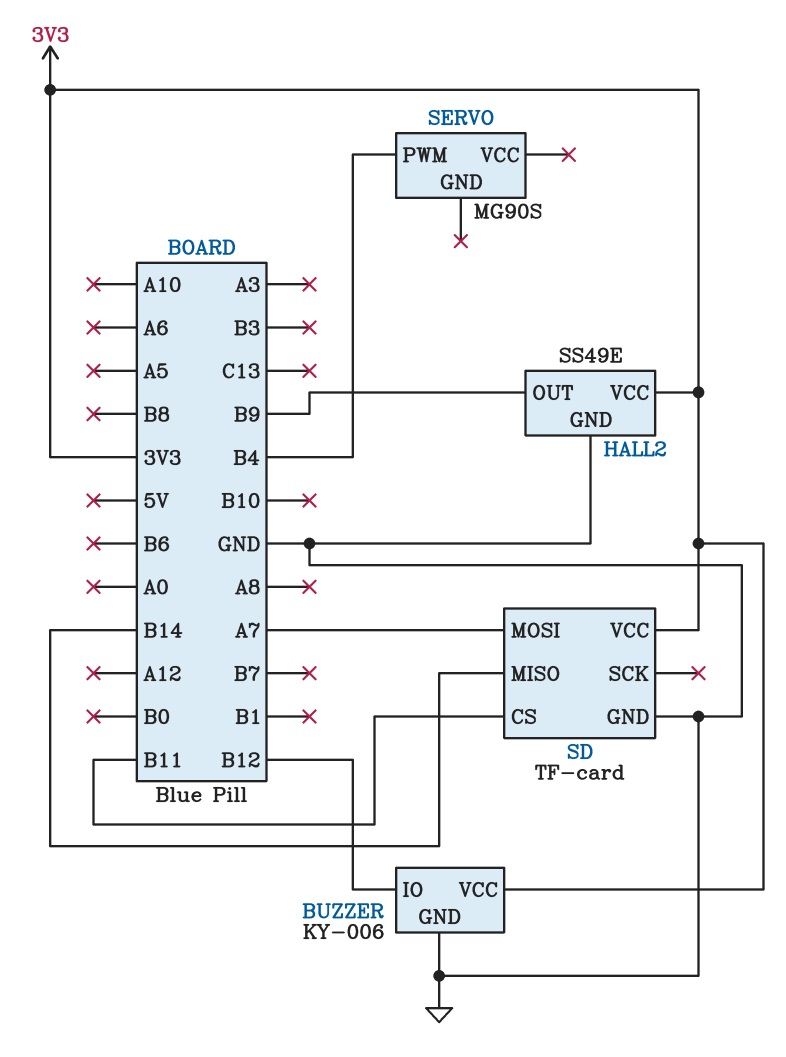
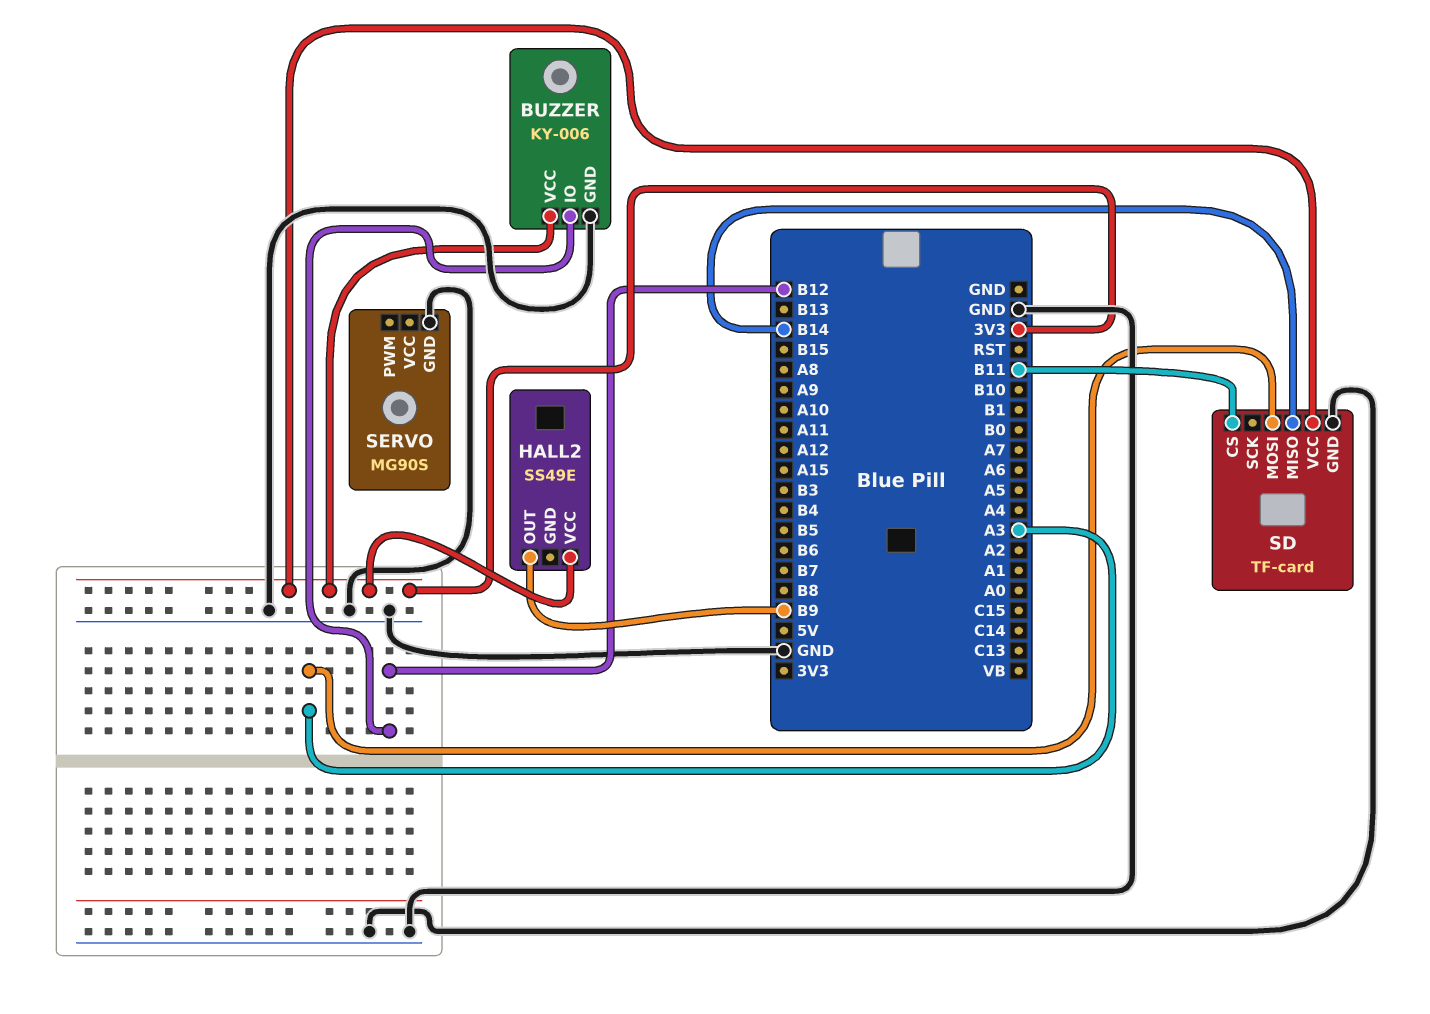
HALL2 pin GND: GND -> none
SD pin MOSI: A7 -> A3
SERVO pin GND: none -> GND
SERVO pin PWM: B4 -> none

